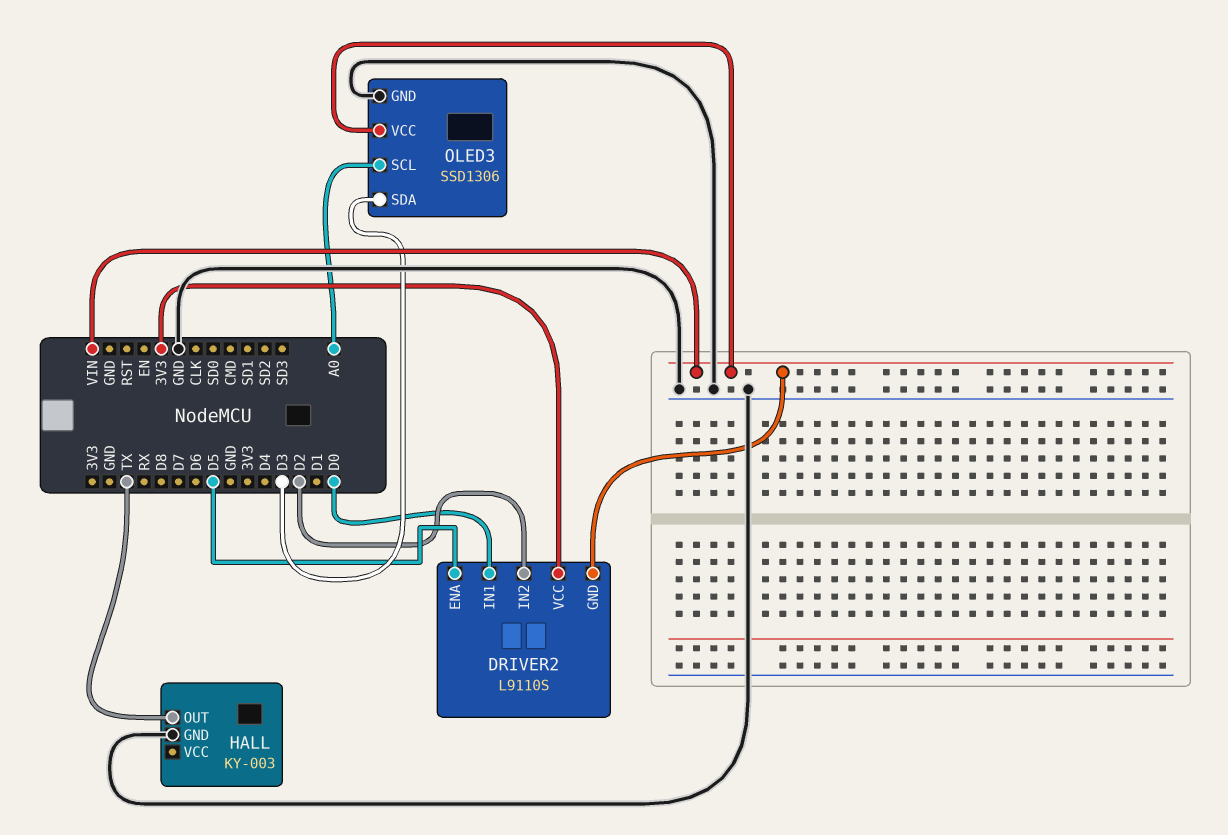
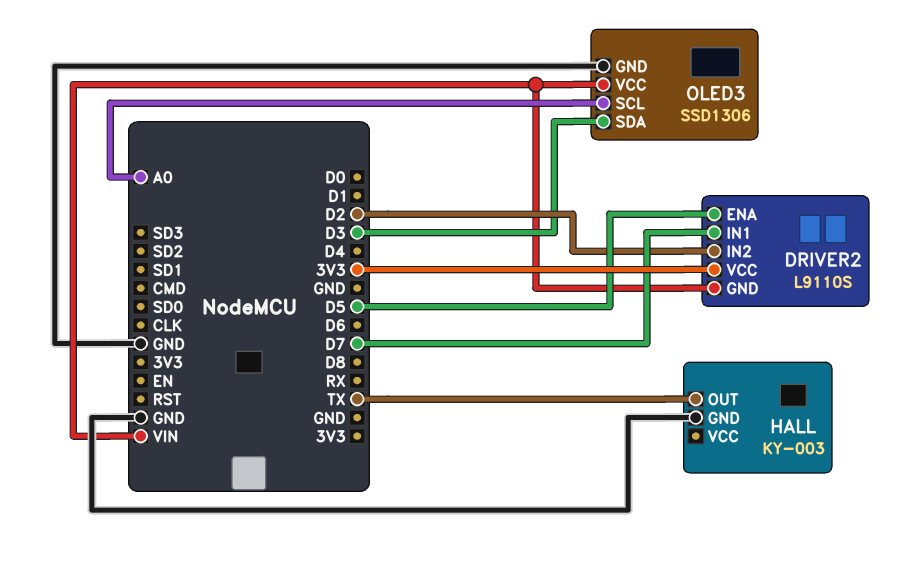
DRIVER2 pin IN1: D0 -> D7

